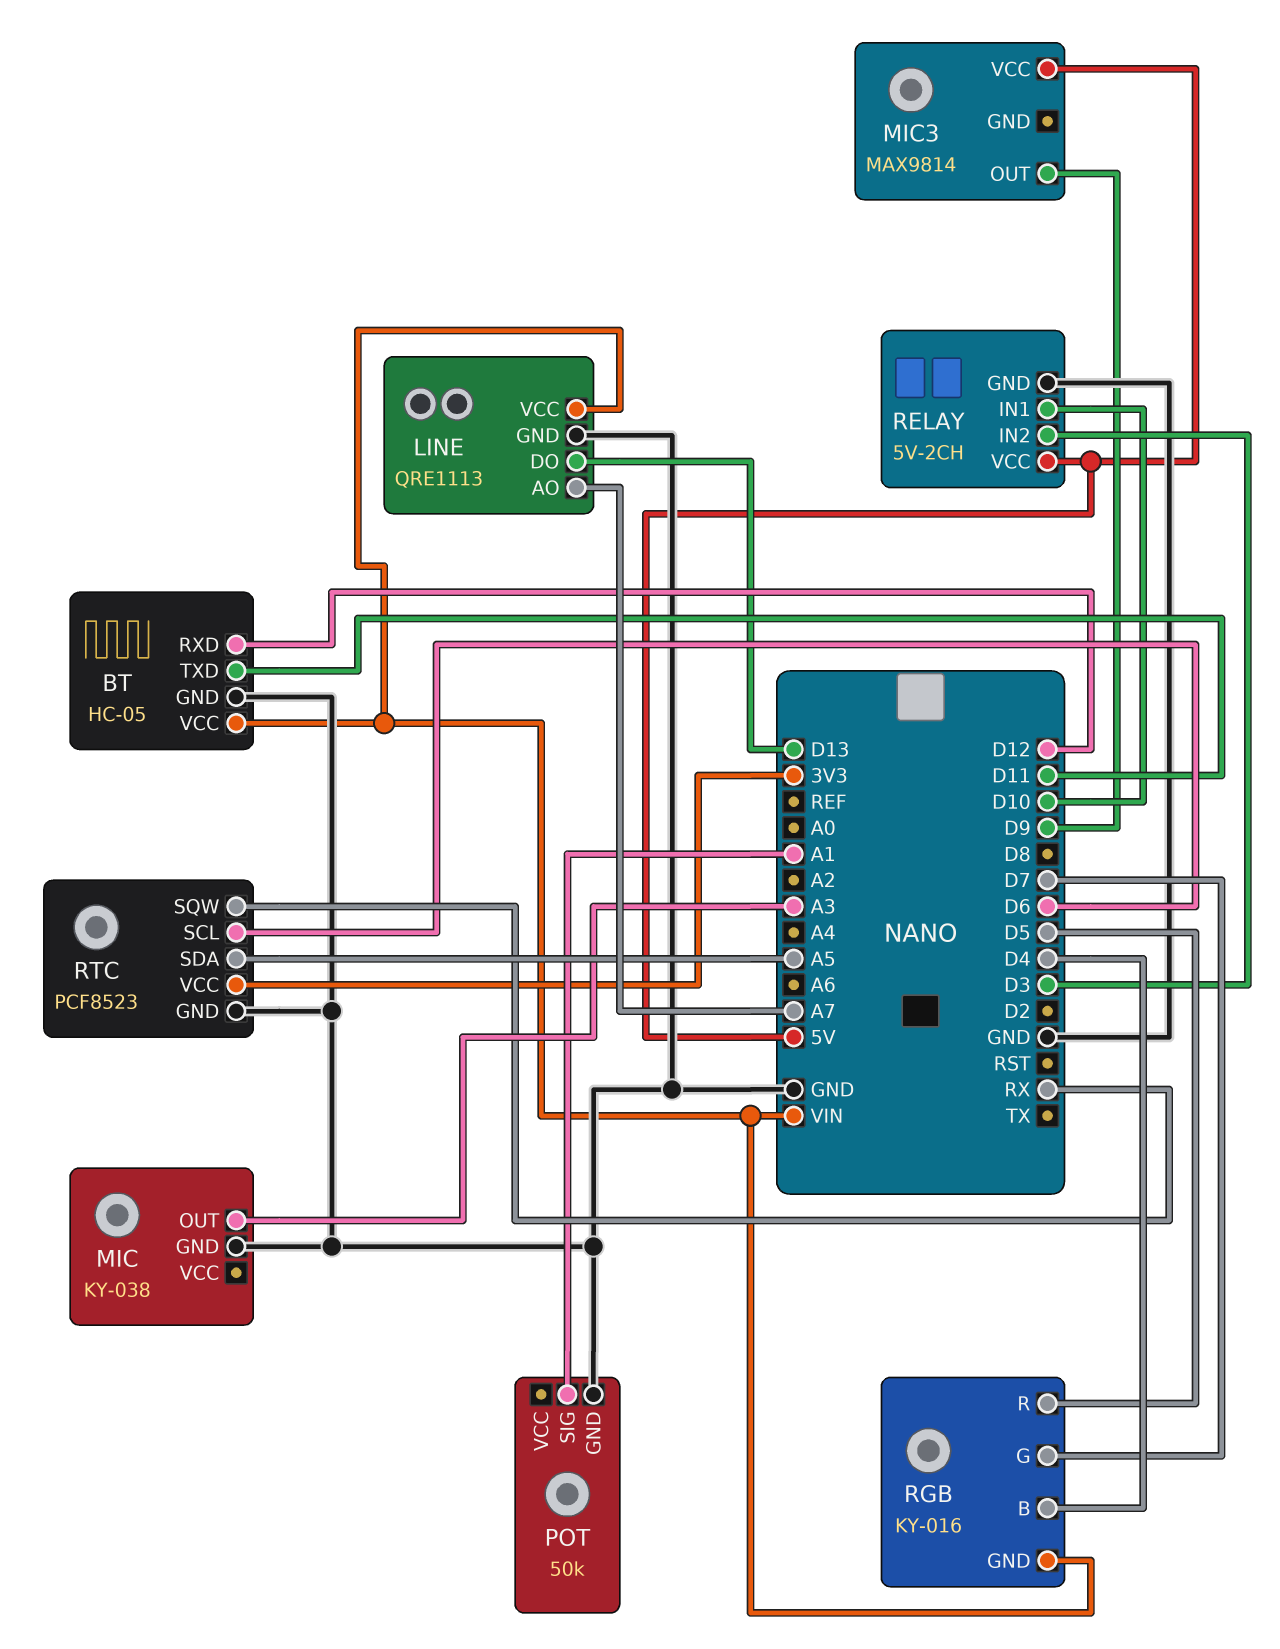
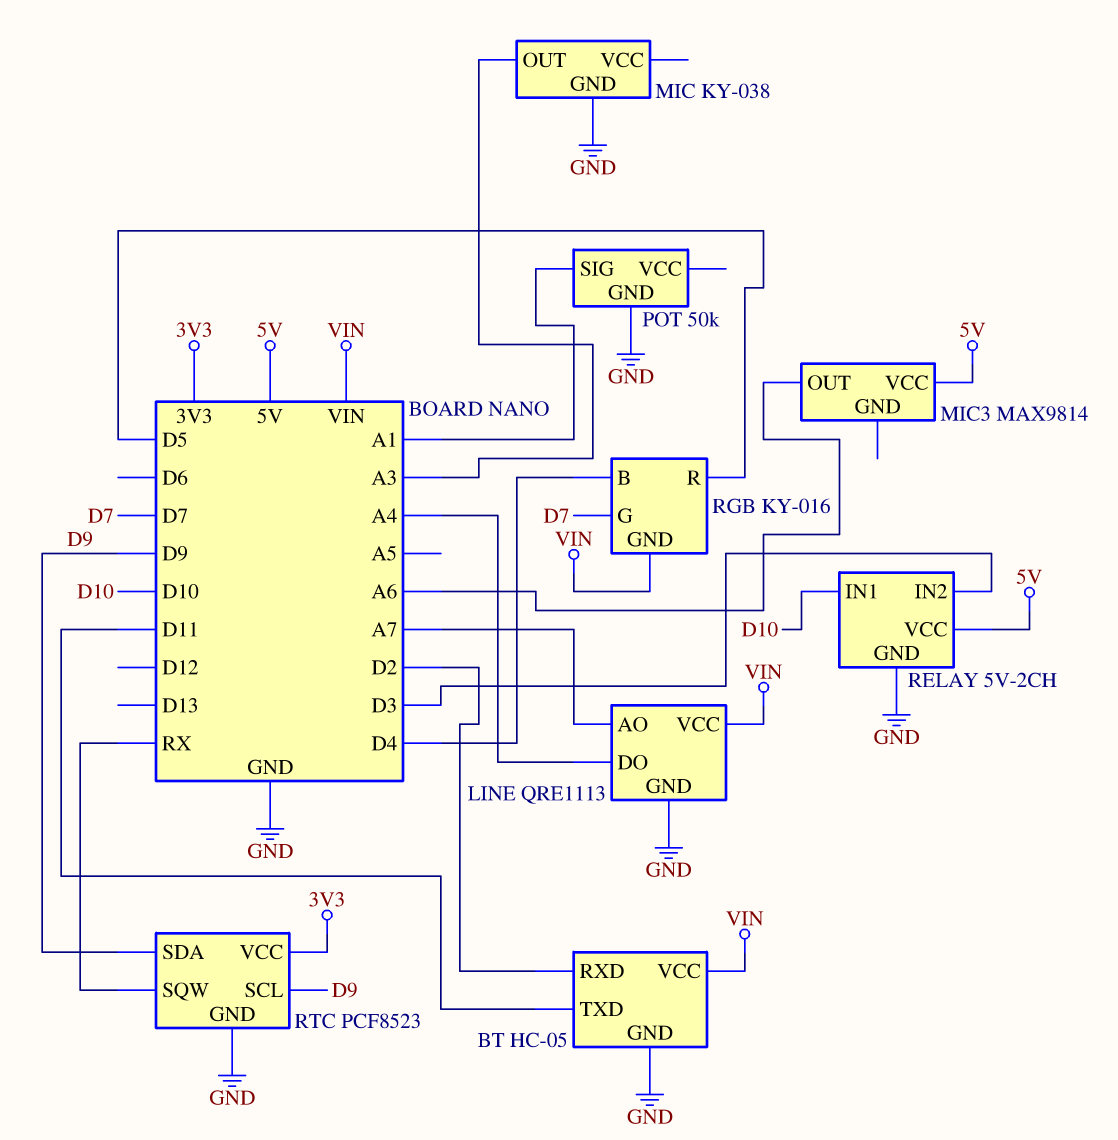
BT pin RXD: D12 -> D2
LINE pin DO: D13 -> A4
MIC3 pin OUT: D9 -> A6
RTC pin SCL: D6 -> D9
RTC pin SDA: A5 -> D9

